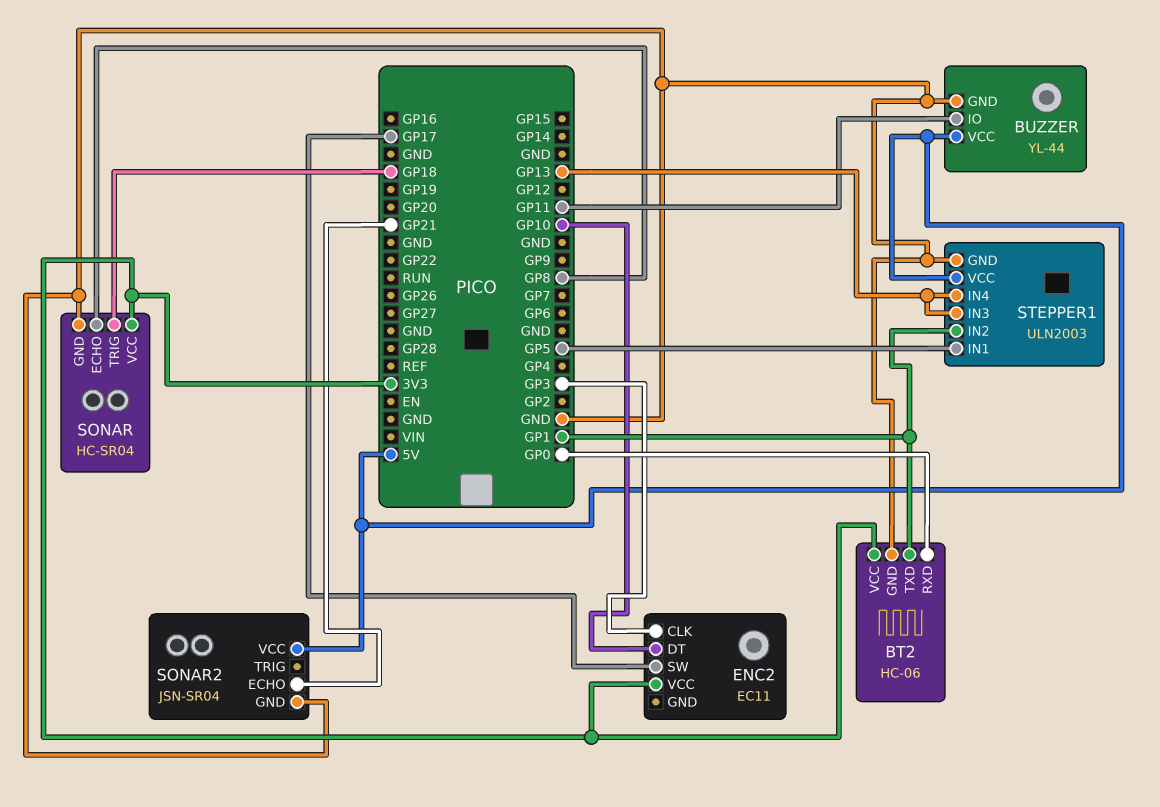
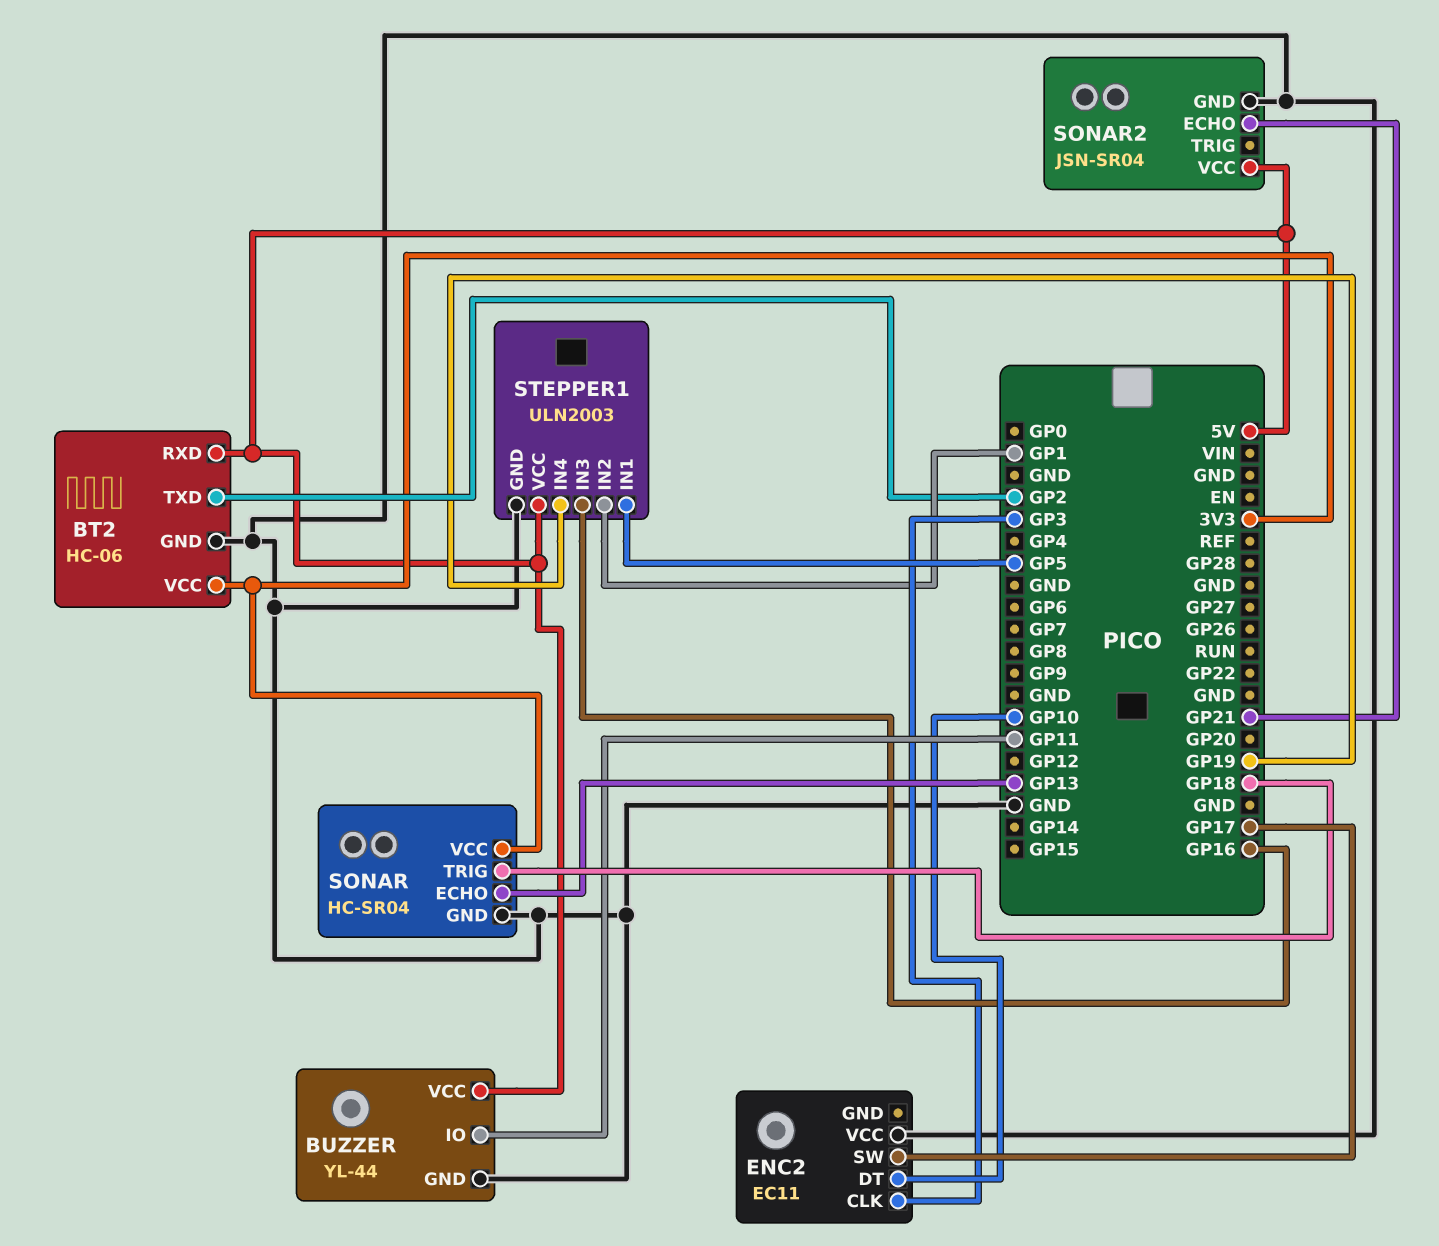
BT2 pin RXD: GP0 -> 5V
BT2 pin TXD: GP1 -> GP2
ENC2 pin VCC: 3V3 -> GND
SONAR pin ECHO: GP8 -> GP13
STEPPER1 pin IN3: GP13 -> GP16
STEPPER1 pin IN4: GP13 -> GP19

